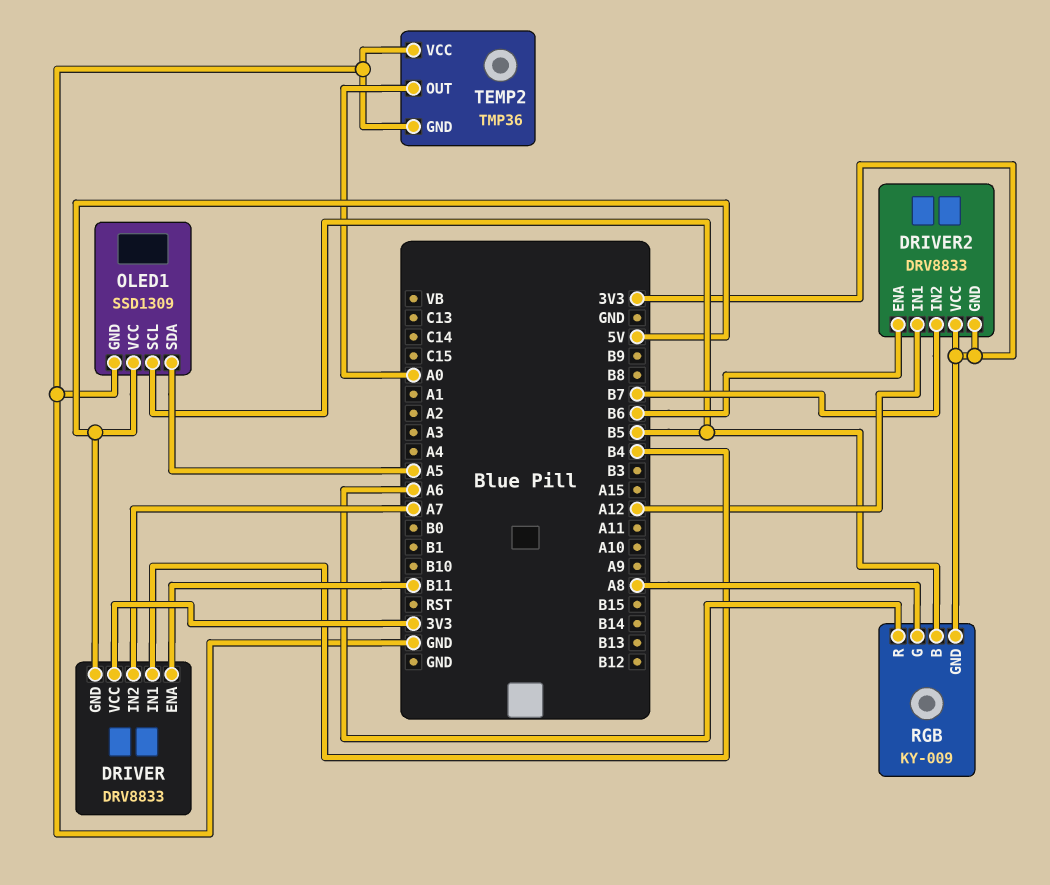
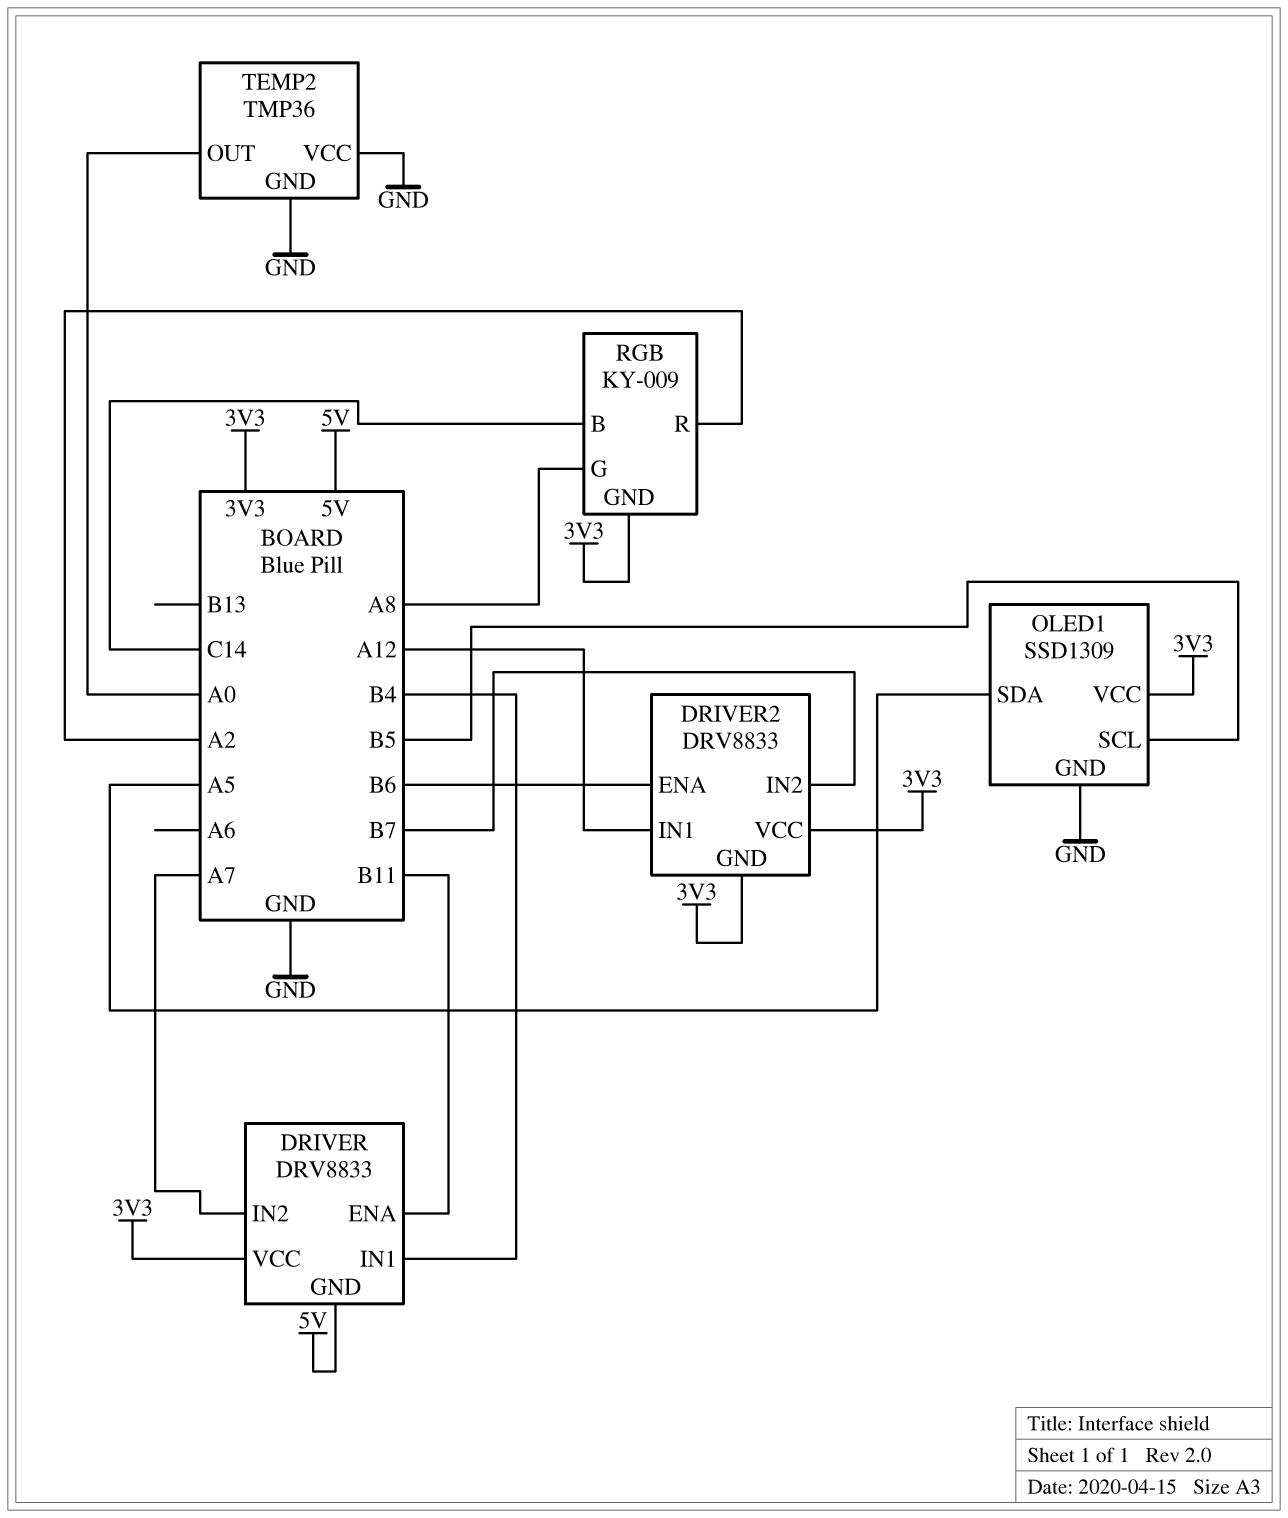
OLED1 pin VCC: 5V -> 3V3
RGB pin B: B5 -> C14
RGB pin R: A6 -> A2

